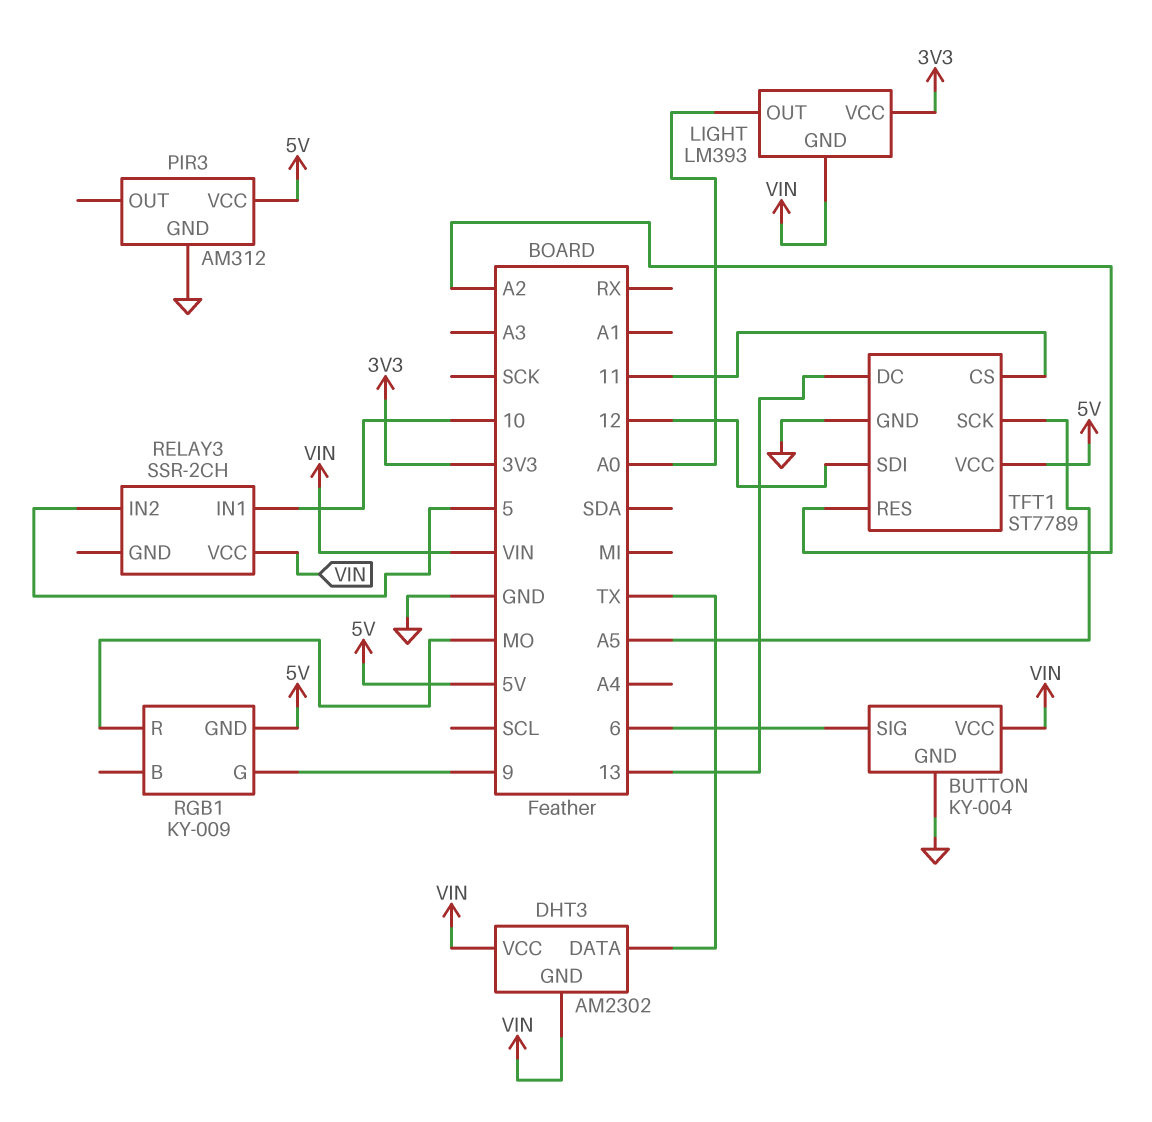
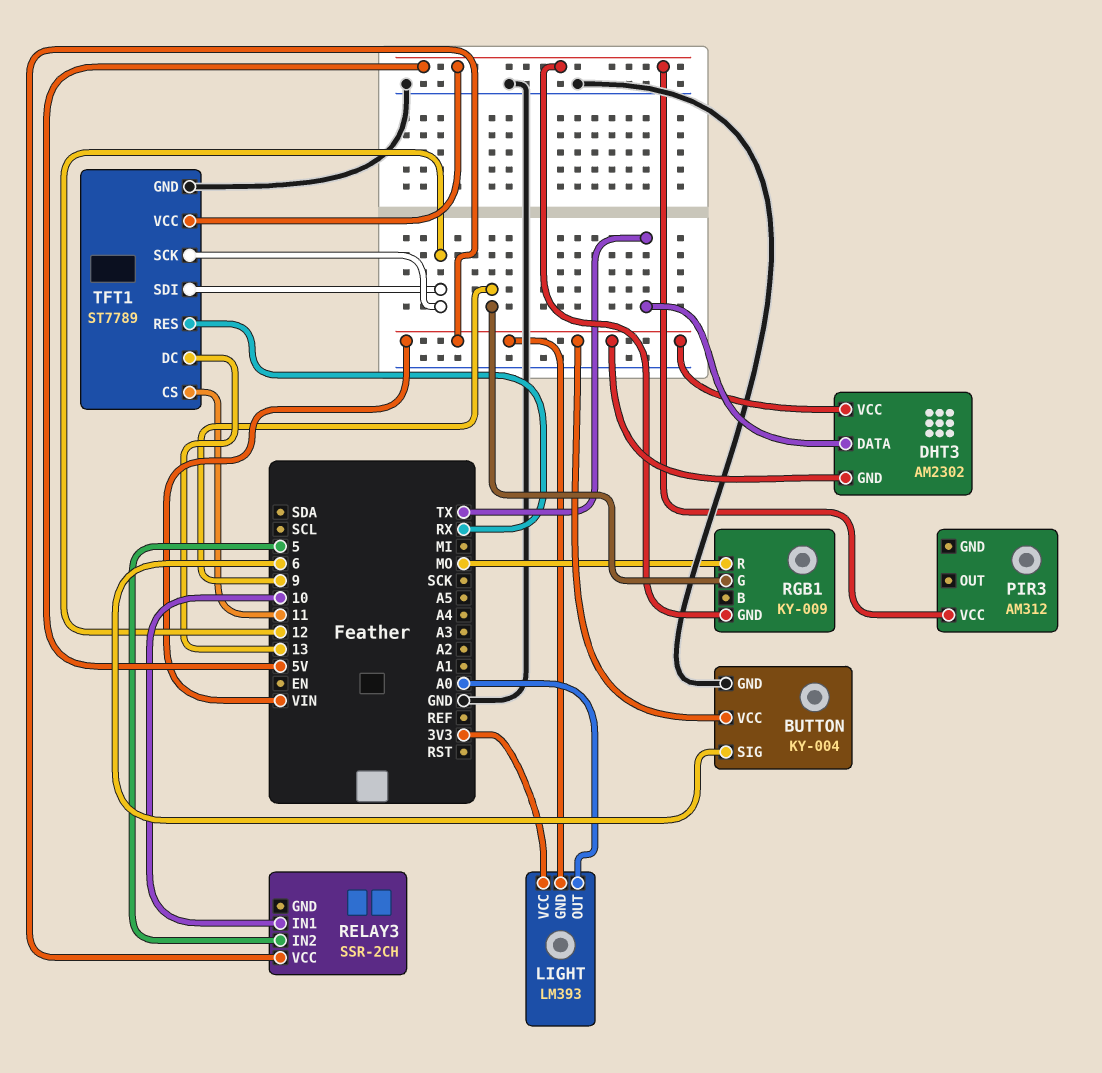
PIR3 pin GND: GND -> none
TFT1 pin RES: A2 -> RX
TFT1 pin SCK: A5 -> 12

